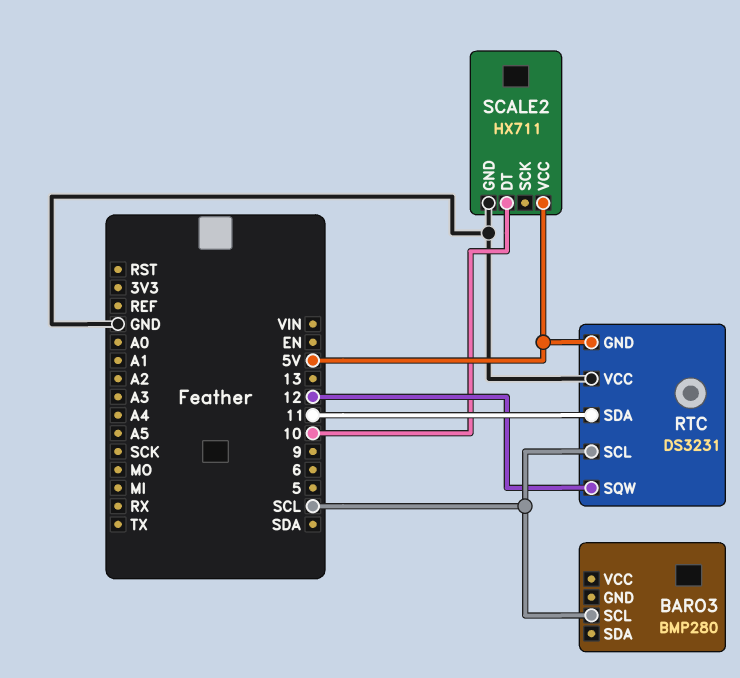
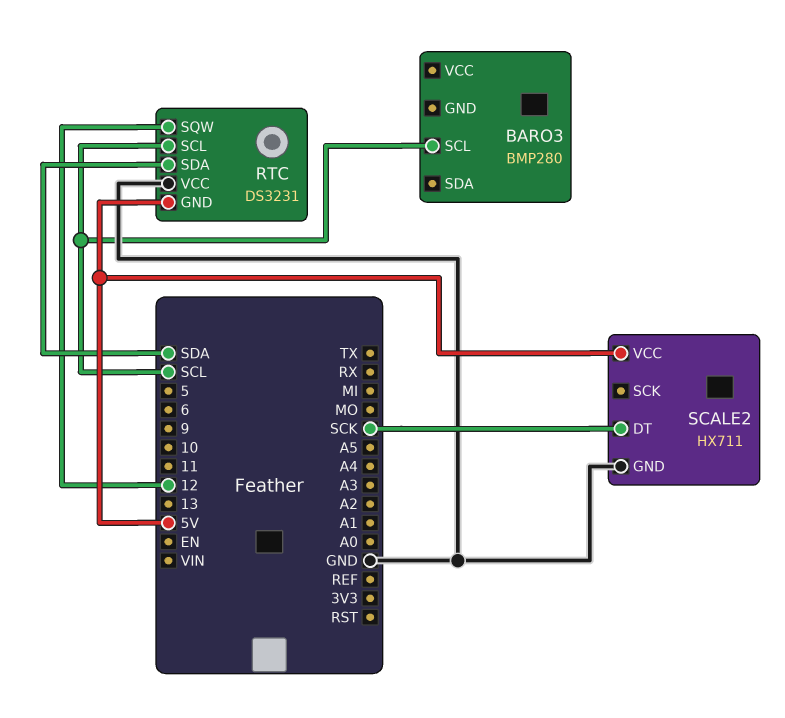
RTC pin SDA: 11 -> SDA
SCALE2 pin DT: 10 -> SCK

